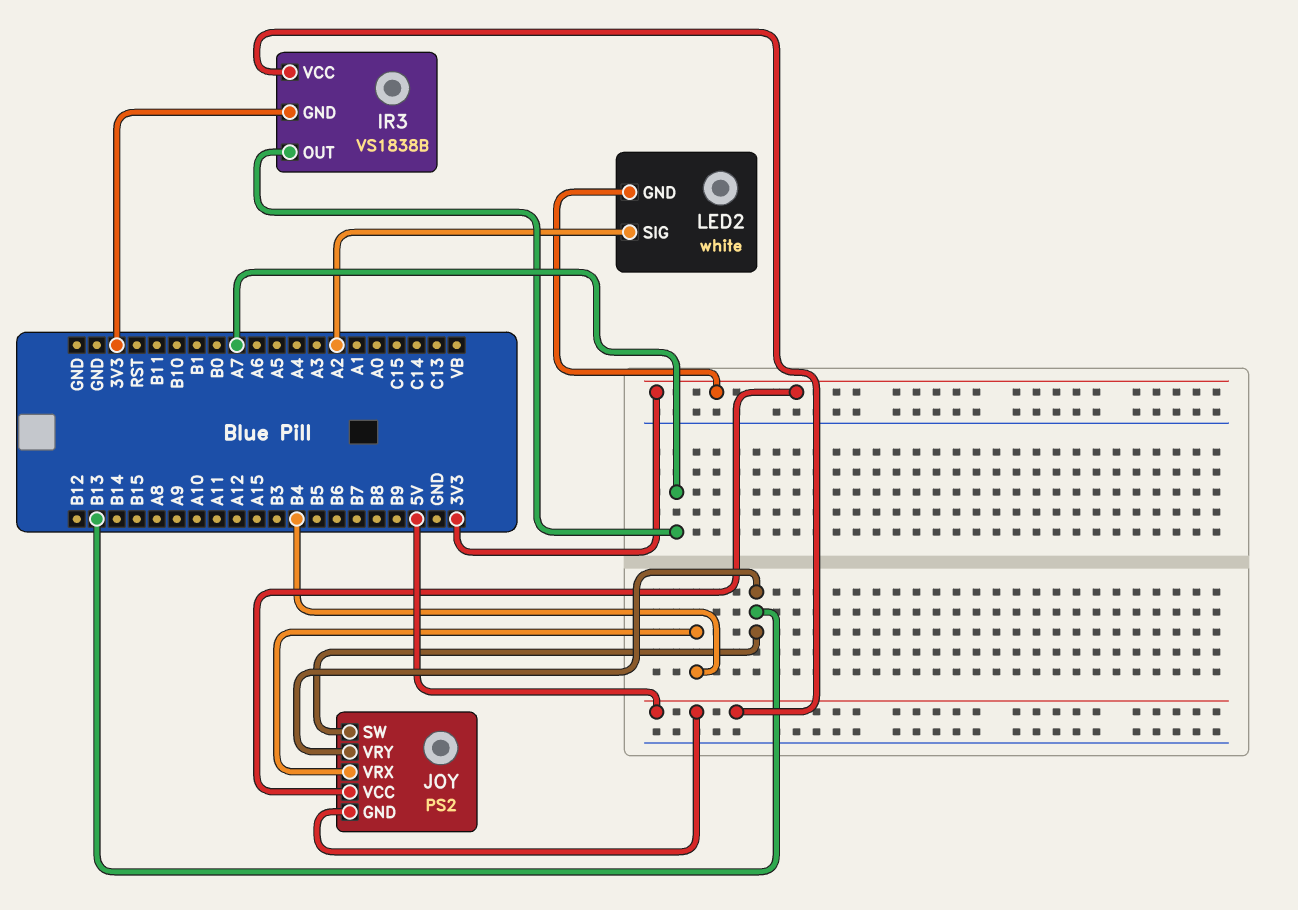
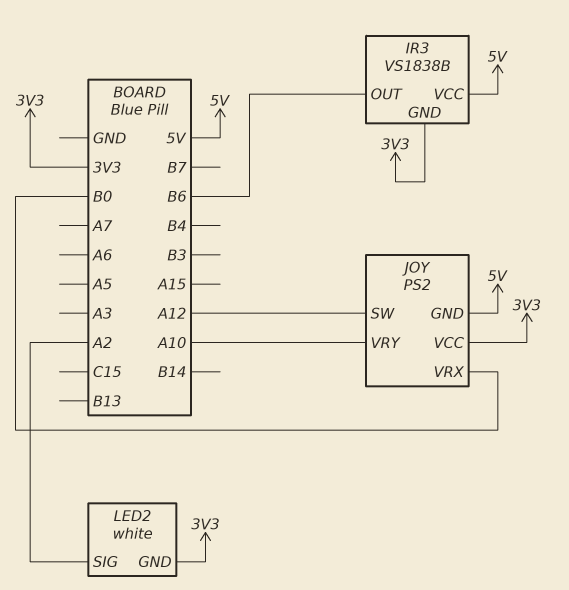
IR3 pin OUT: A7 -> B6
JOY pin SW: B13 -> A12
JOY pin VRX: B4 -> B0
JOY pin VRY: B13 -> A10

